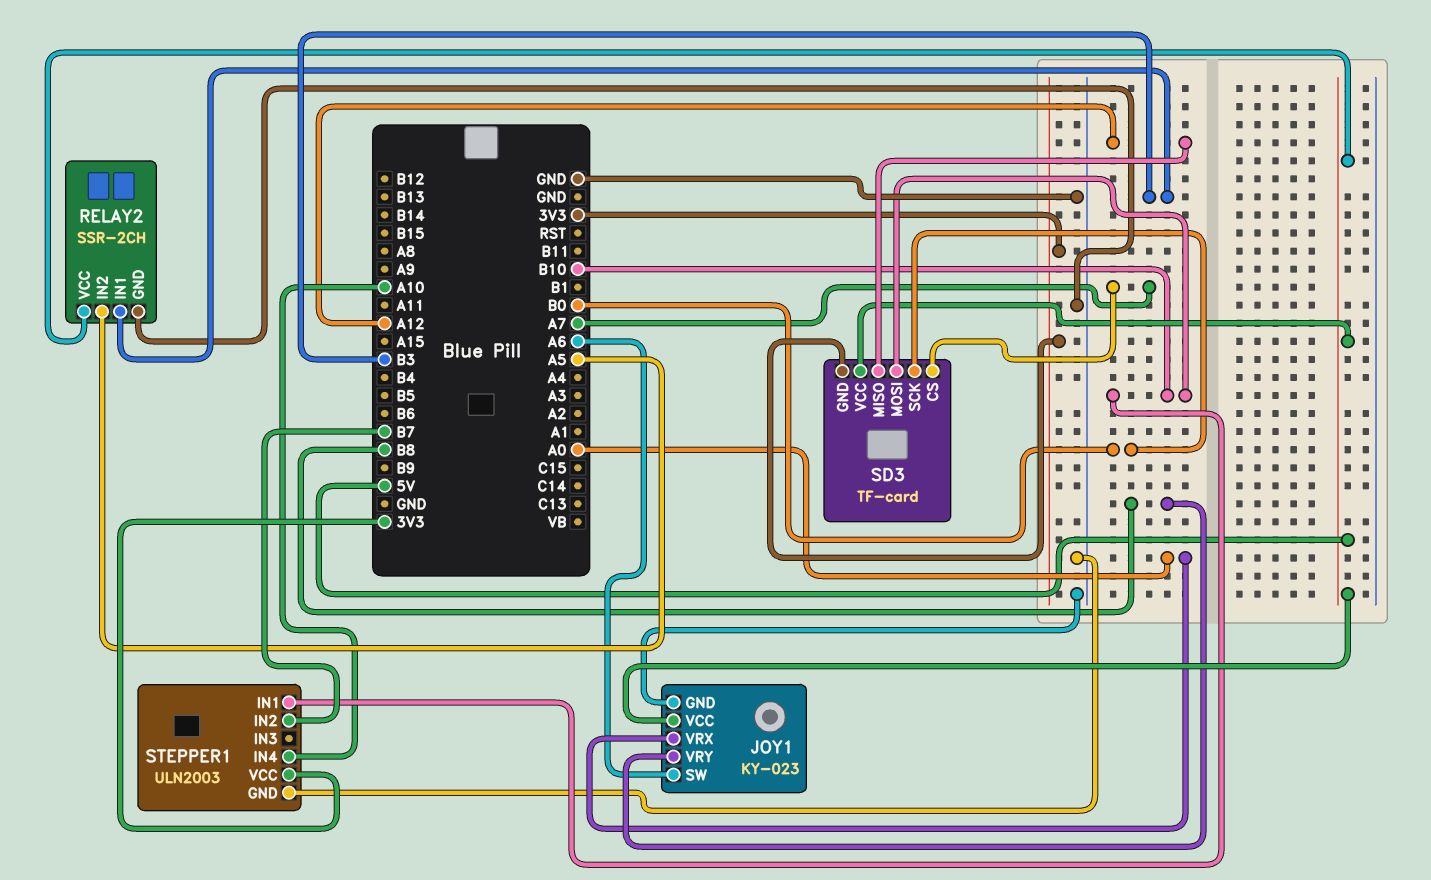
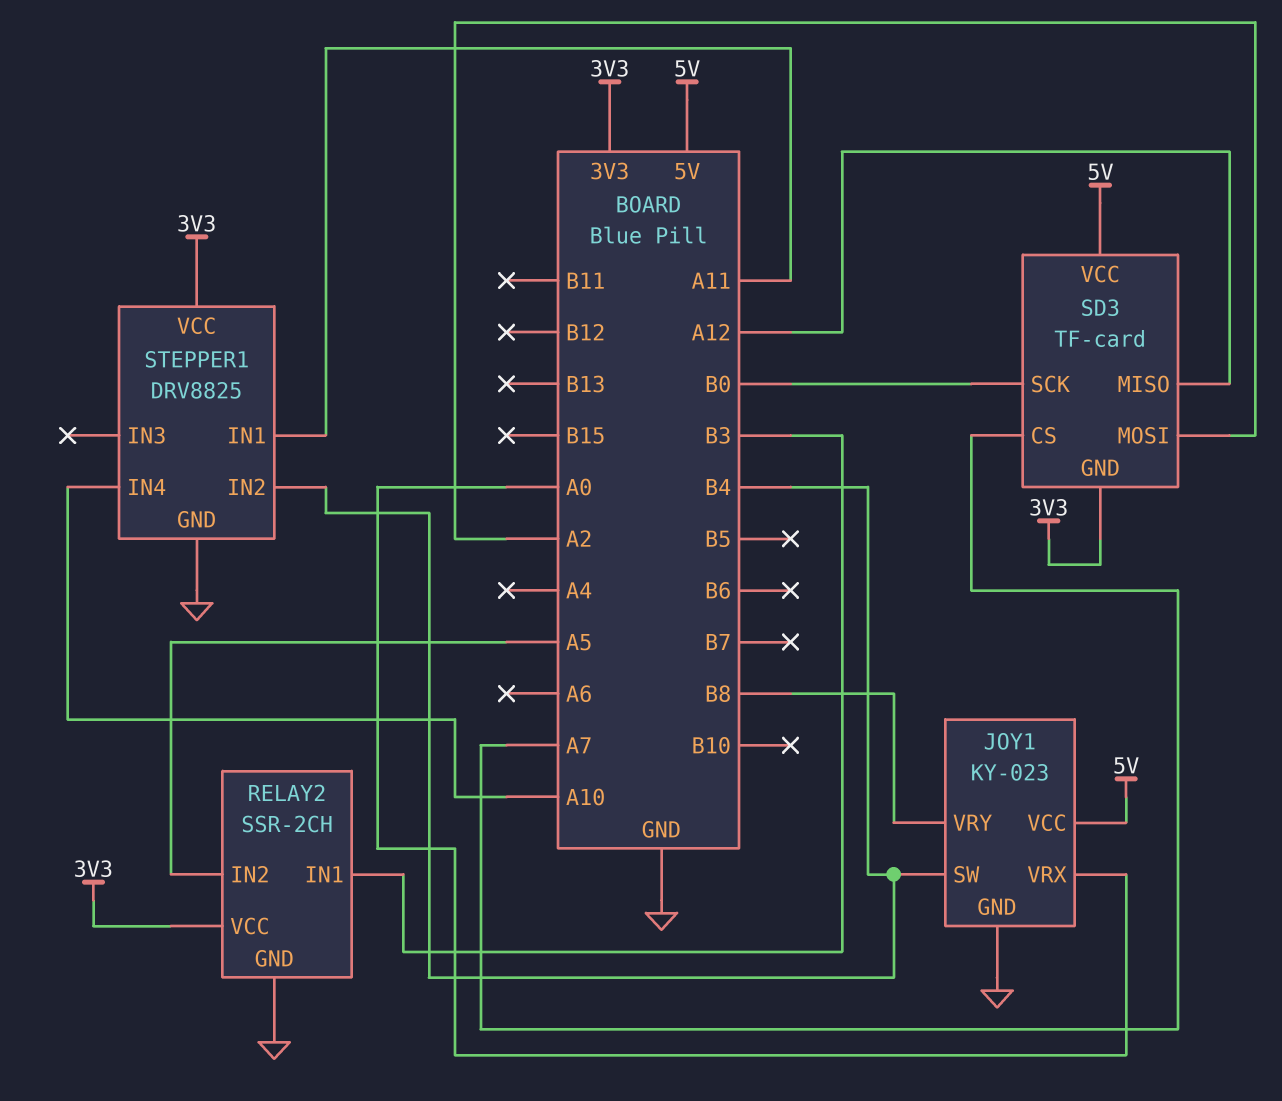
JOY1 pin SW: A6 -> B4
RELAY2 pin VCC: 5V -> 3V3
SD3 pin MOSI: B10 -> A2
STEPPER1: ULN2003 -> DRV8825
STEPPER1 pin IN1: B10 -> A11
STEPPER1 pin IN2: B7 -> B4

